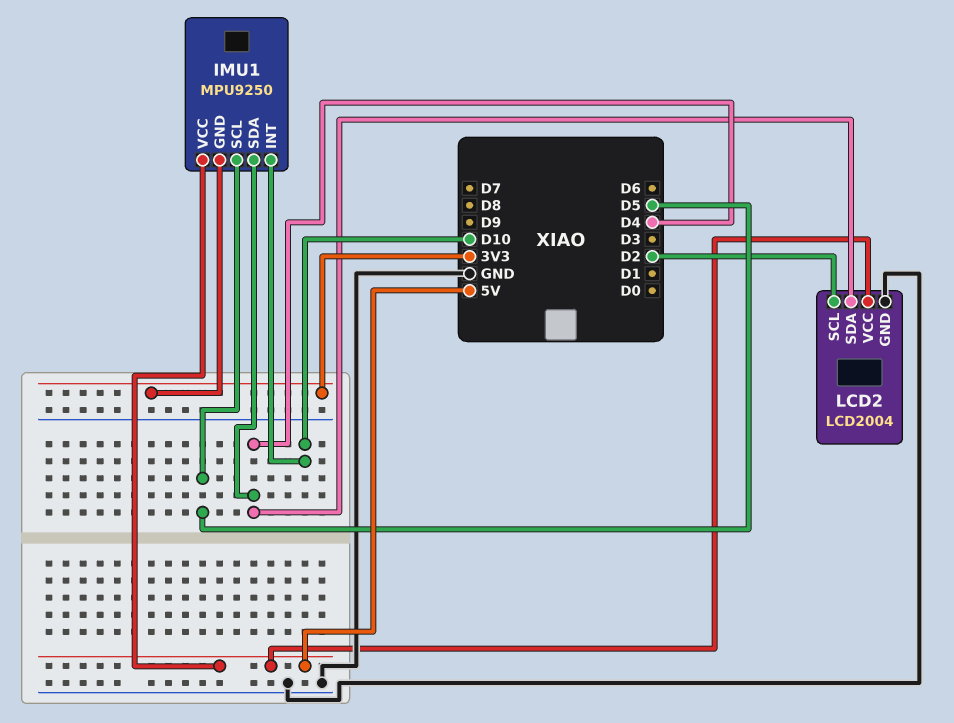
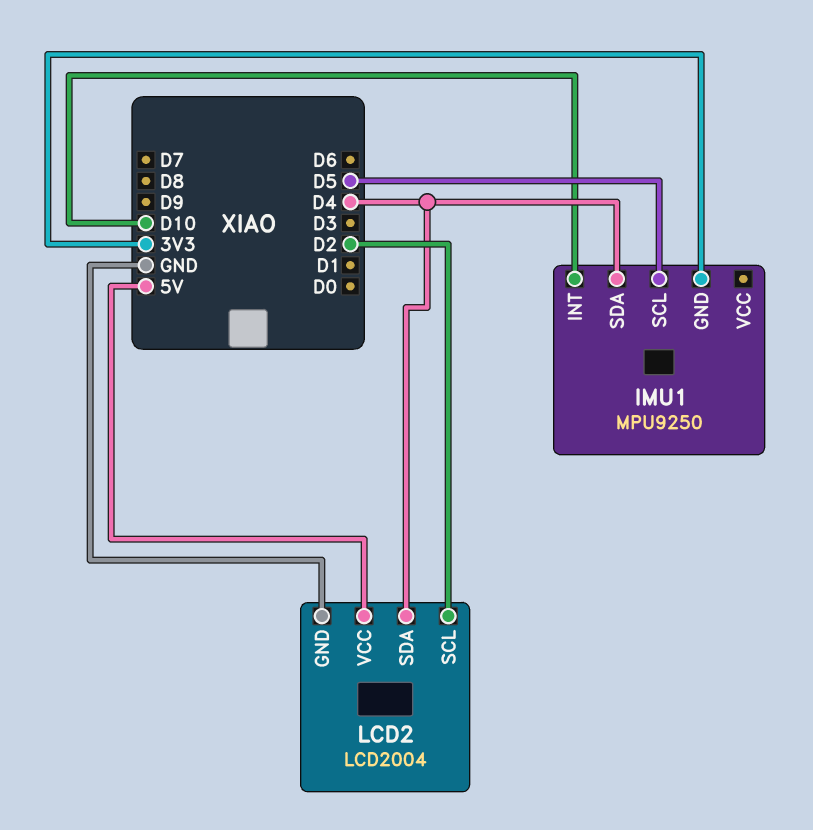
IMU1 pin VCC: 5V -> none

